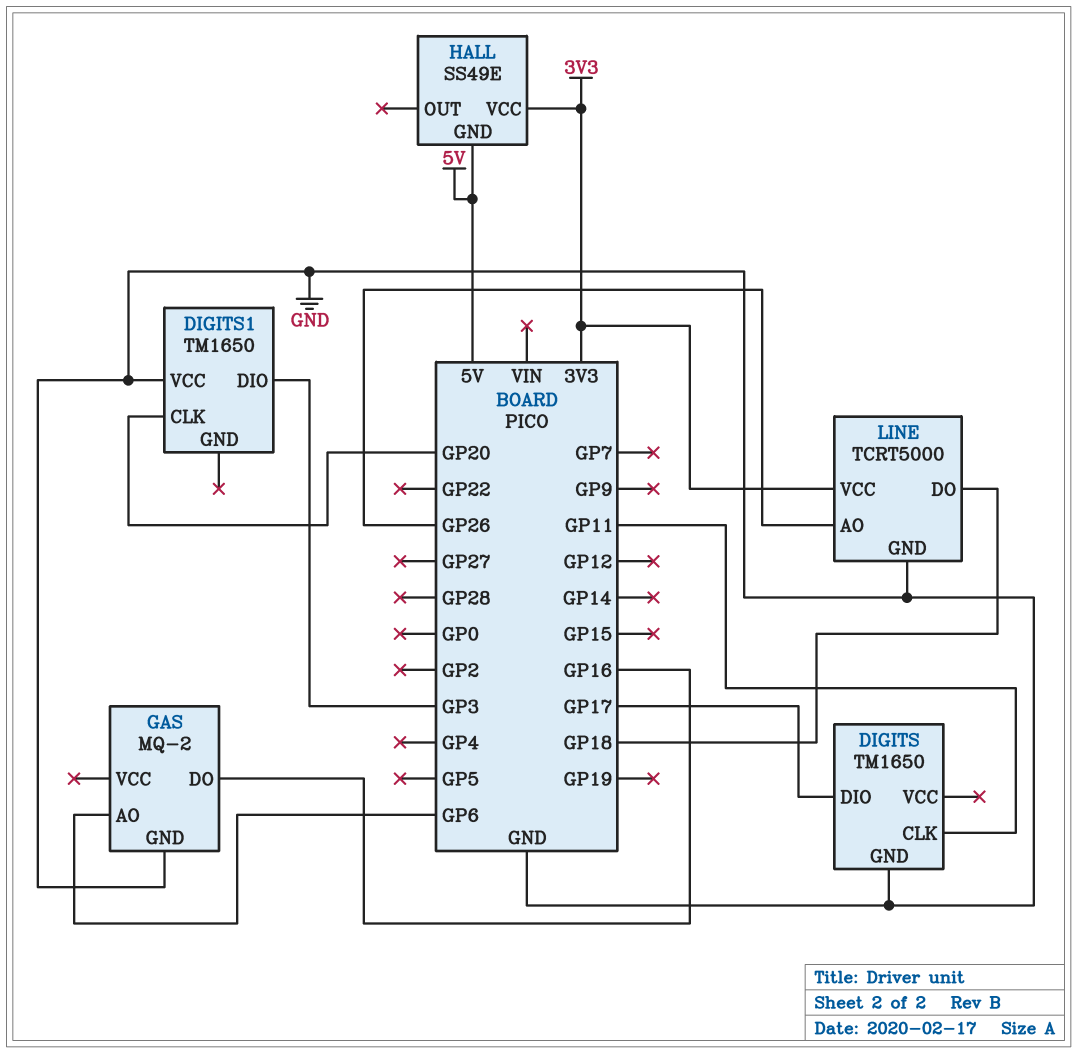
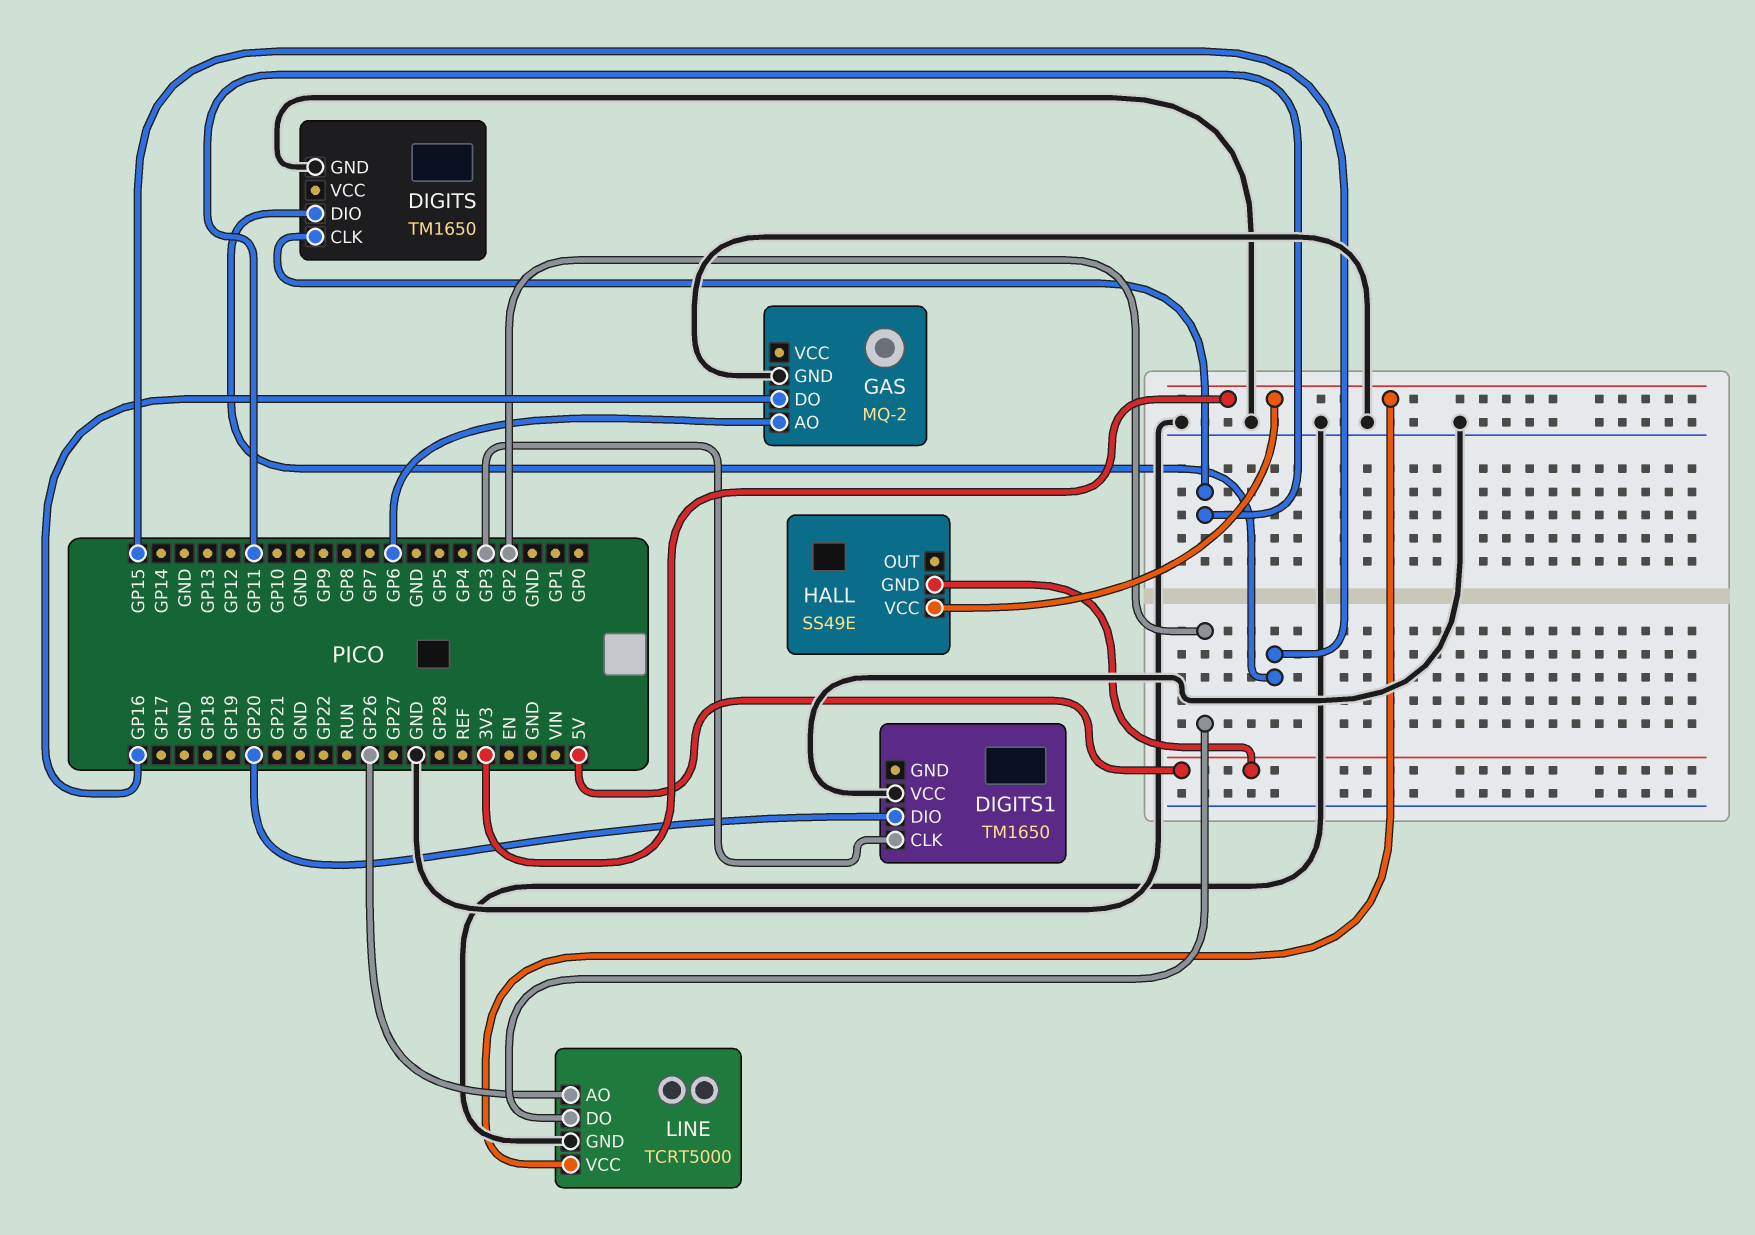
DIGITS pin DIO: GP17 -> GP15
DIGITS1 pin CLK: GP20 -> GP3
DIGITS1 pin DIO: GP3 -> GP20
LINE pin DO: GP18 -> GP2

